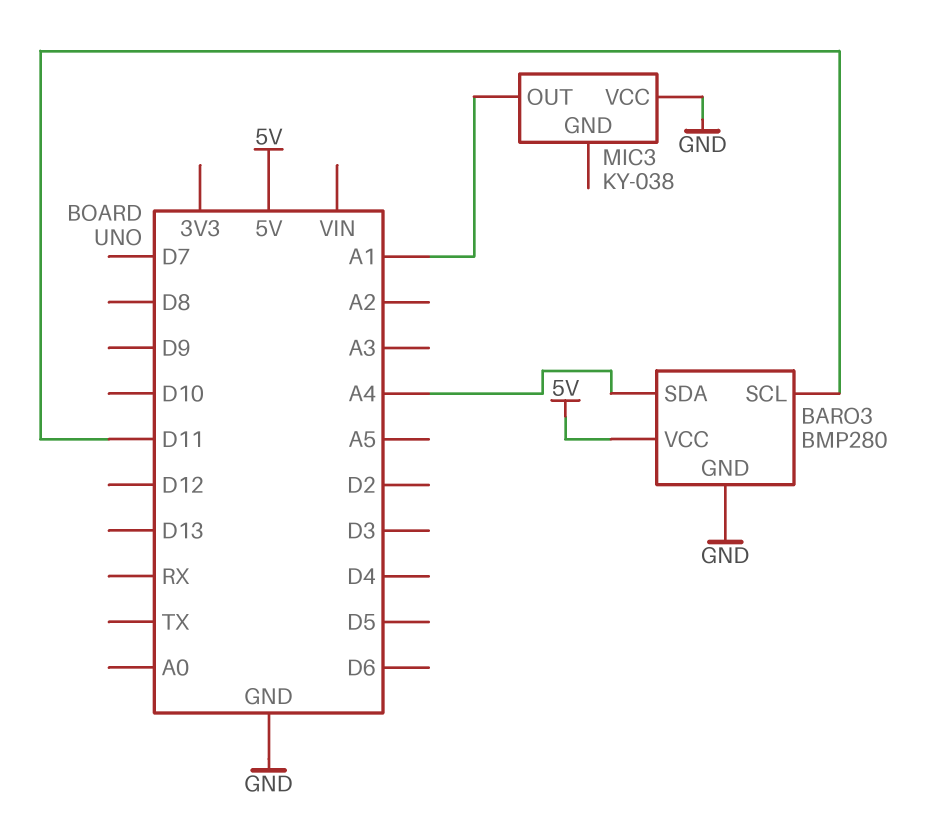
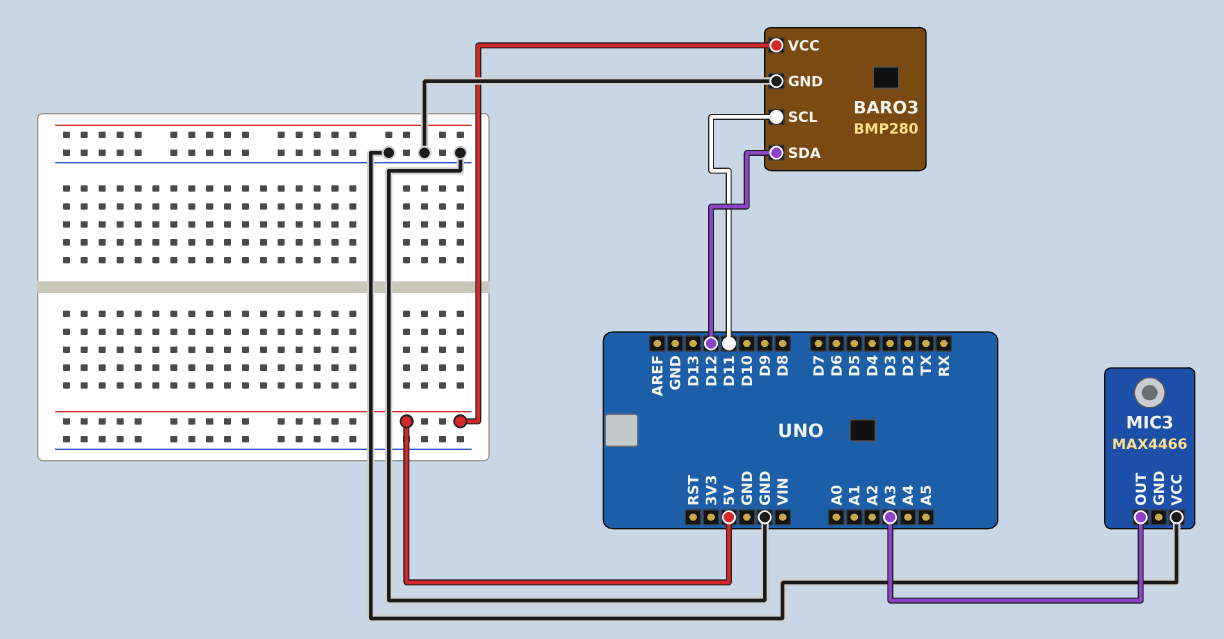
BARO3 pin SDA: A4 -> D12
MIC3: KY-038 -> MAX4466
MIC3 pin OUT: A1 -> A3

